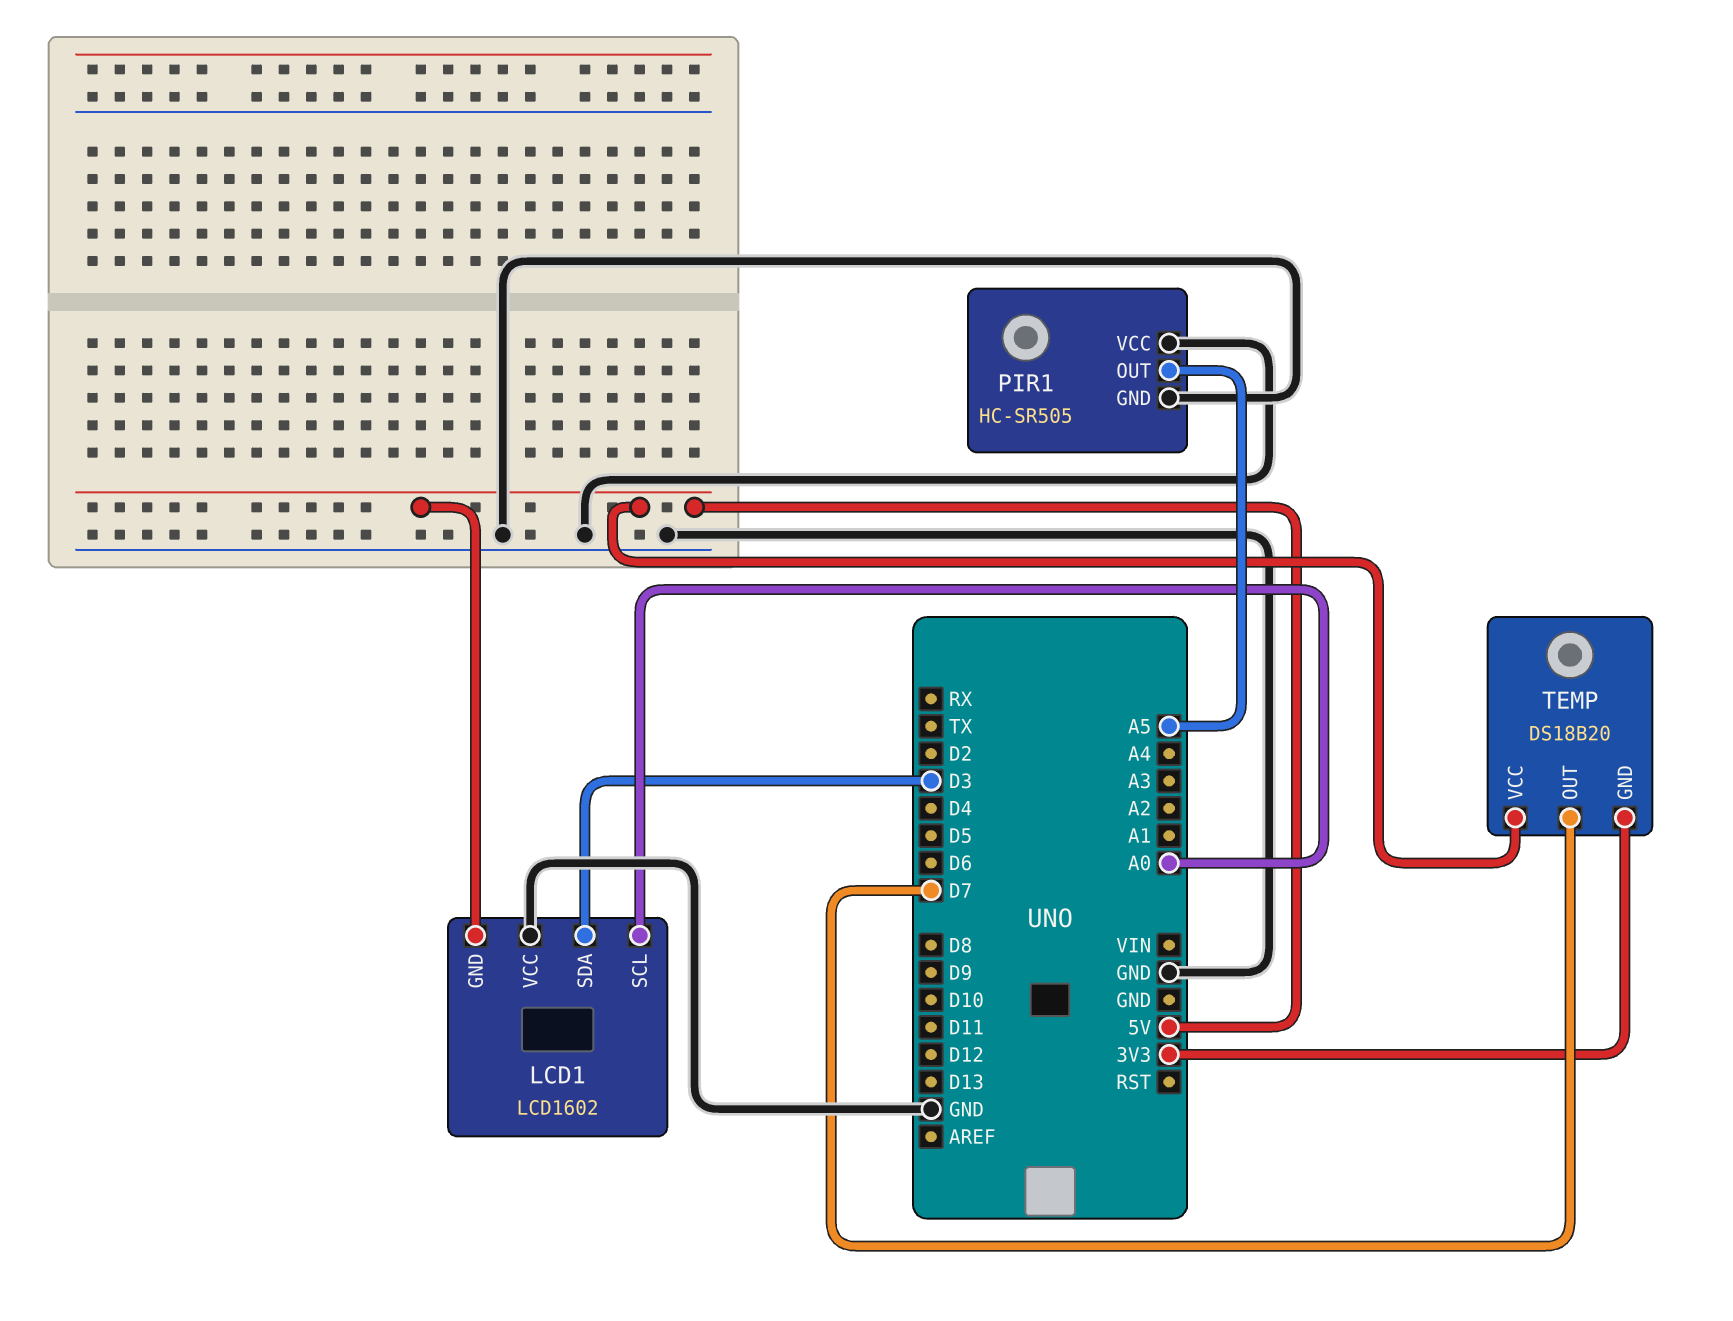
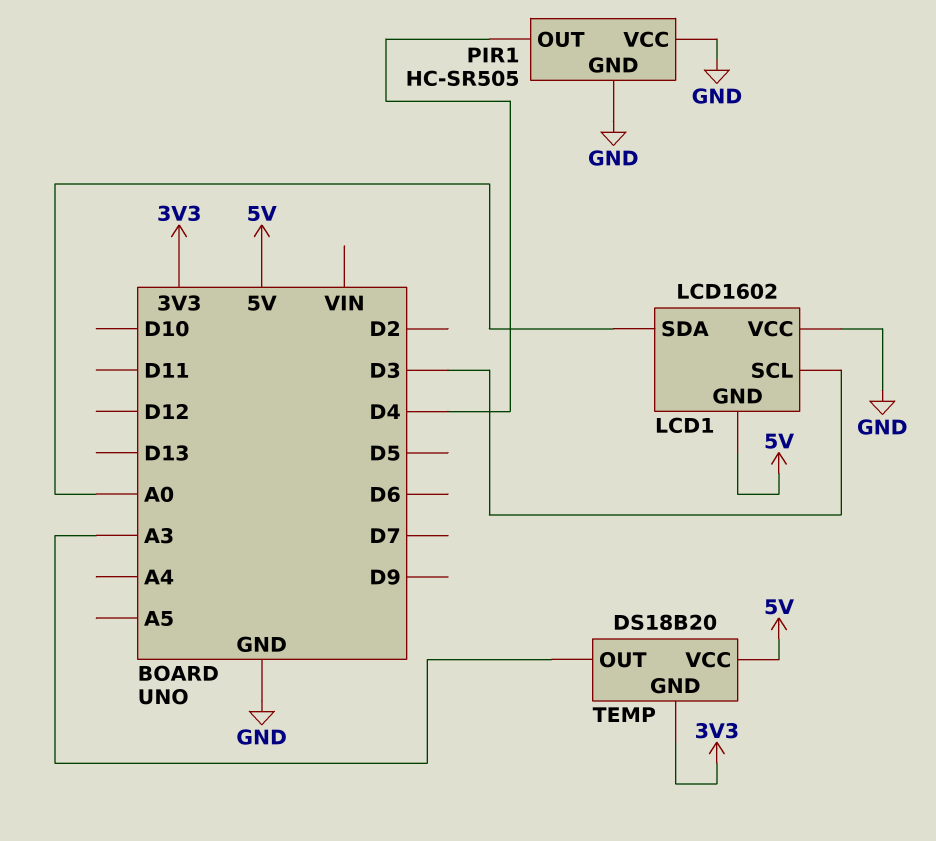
LCD1 pin SCL: A0 -> D3
LCD1 pin SDA: D3 -> A0
PIR1 pin OUT: A5 -> D4
TEMP pin OUT: D7 -> A3

